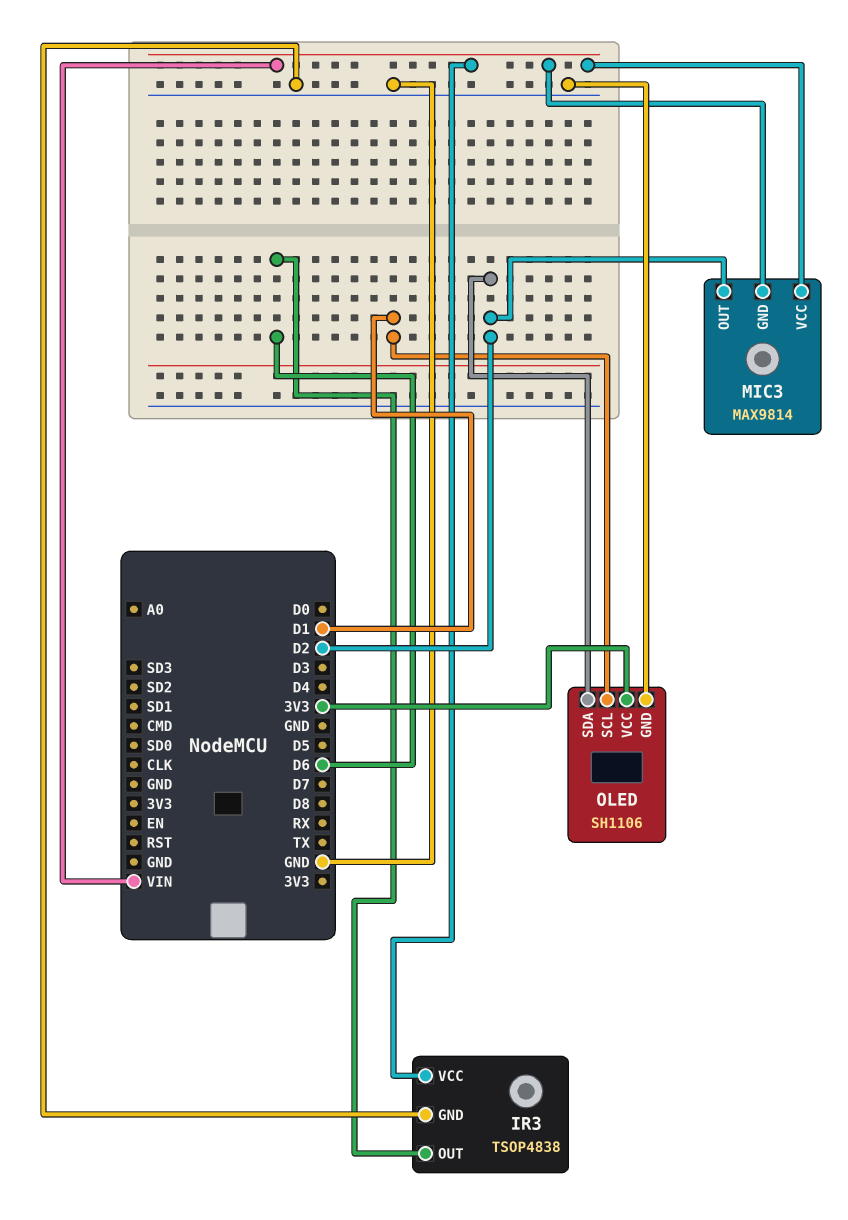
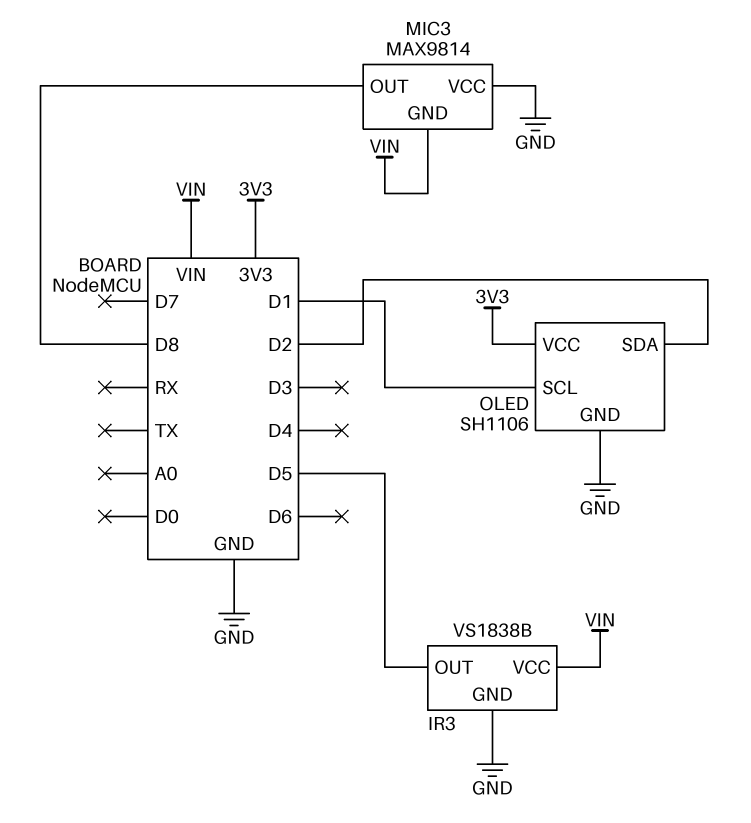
IR3: TSOP4838 -> VS1838B
IR3 pin OUT: D6 -> D5
MIC3 pin OUT: D2 -> D8
MIC3 pin VCC: VIN -> GND

